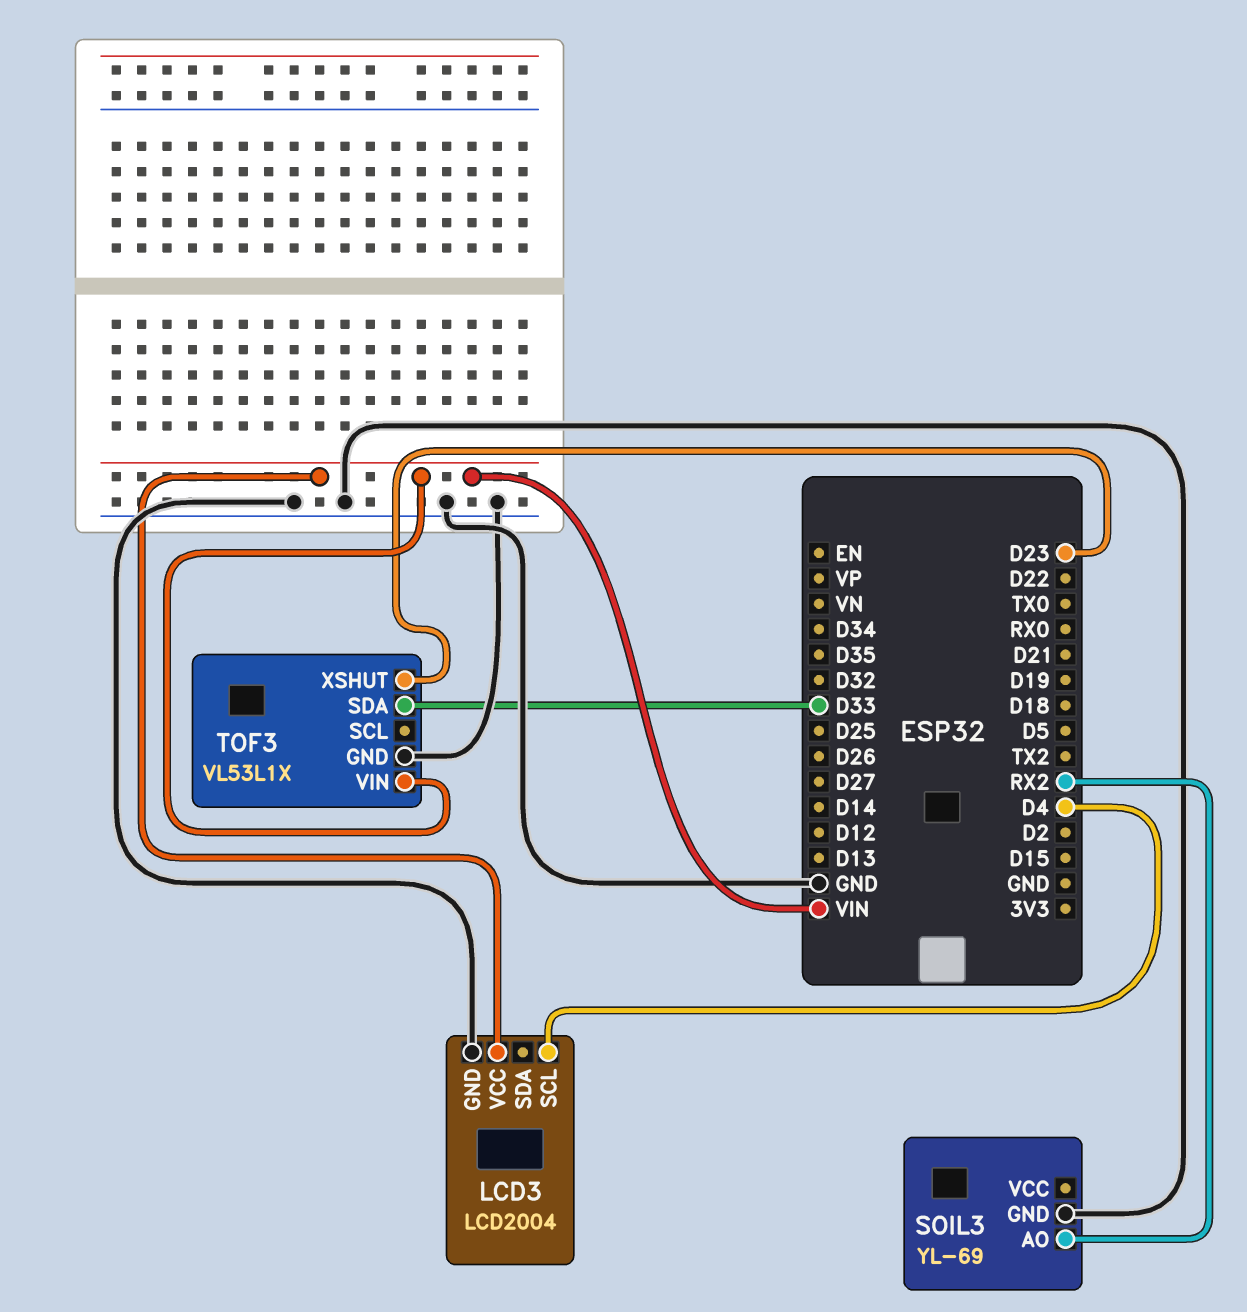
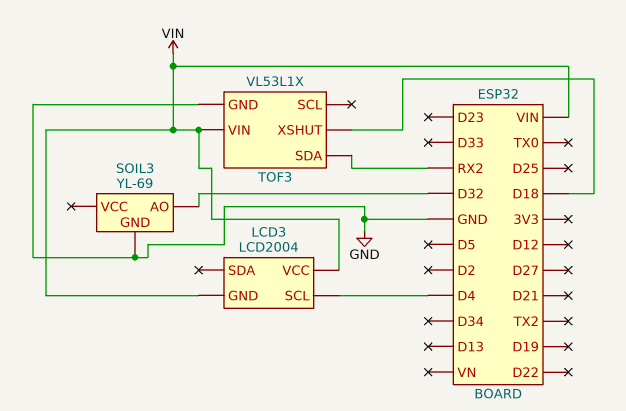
LCD3 pin GND: GND -> VIN
SOIL3 pin AO: RX2 -> D32
TOF3 pin SDA: D33 -> RX2
TOF3 pin XSHUT: D23 -> D18

